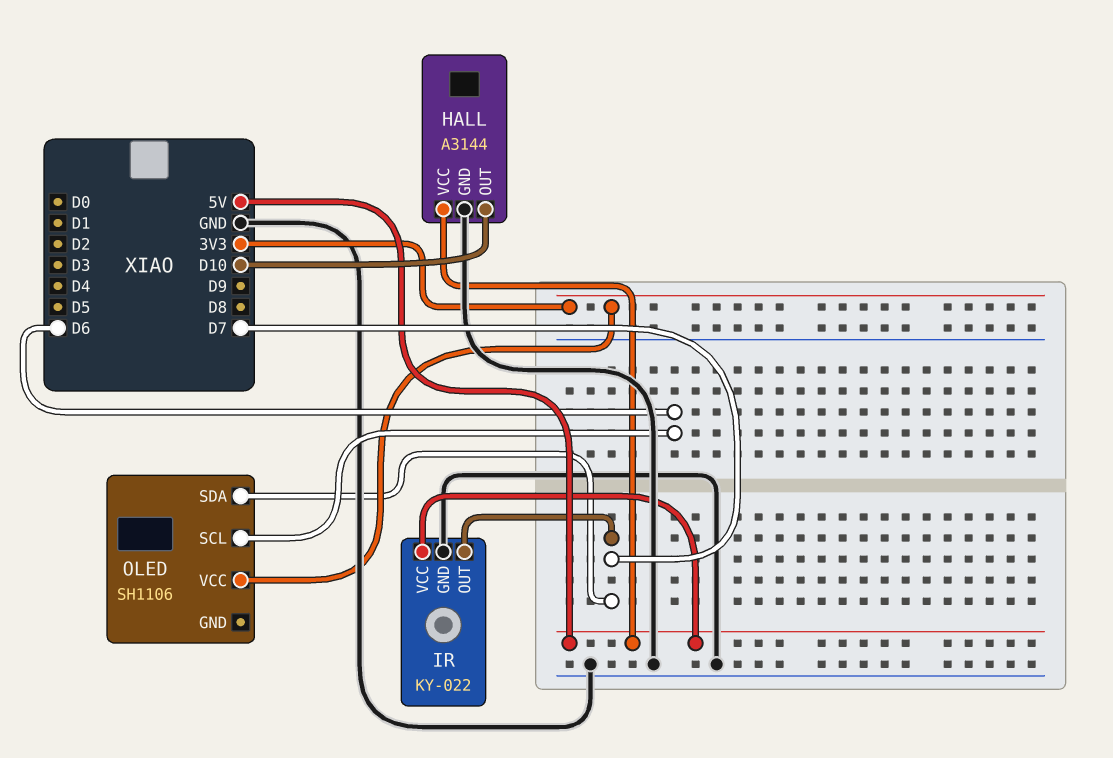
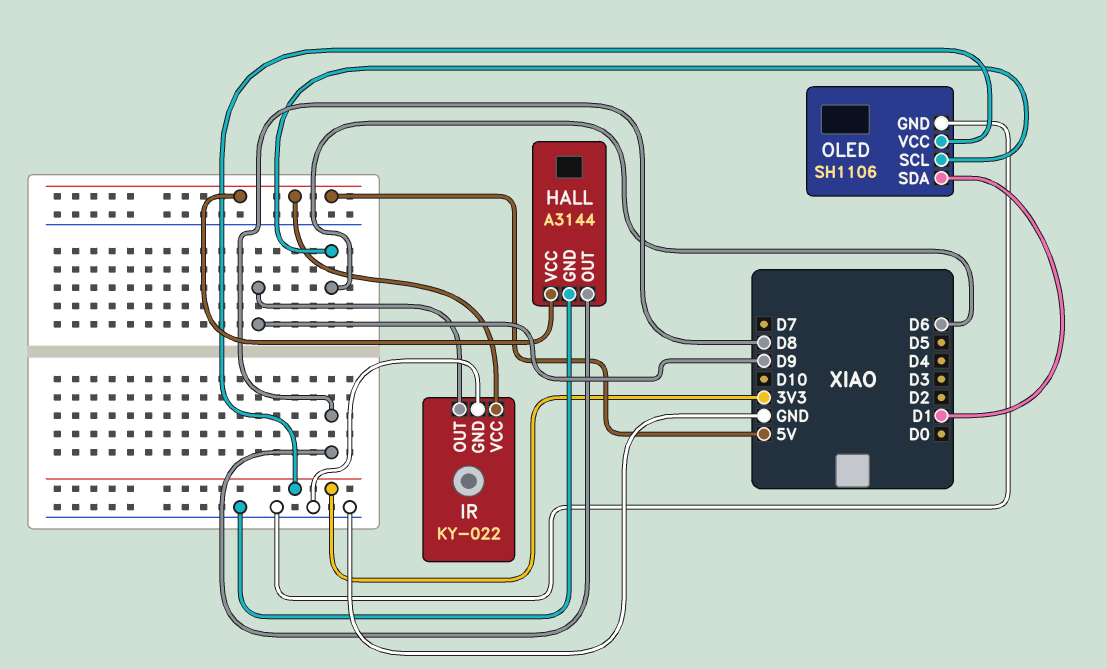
HALL pin OUT: D10 -> D8
IR pin OUT: D7 -> D9
OLED pin GND: none -> GND
OLED pin SDA: D7 -> D1

